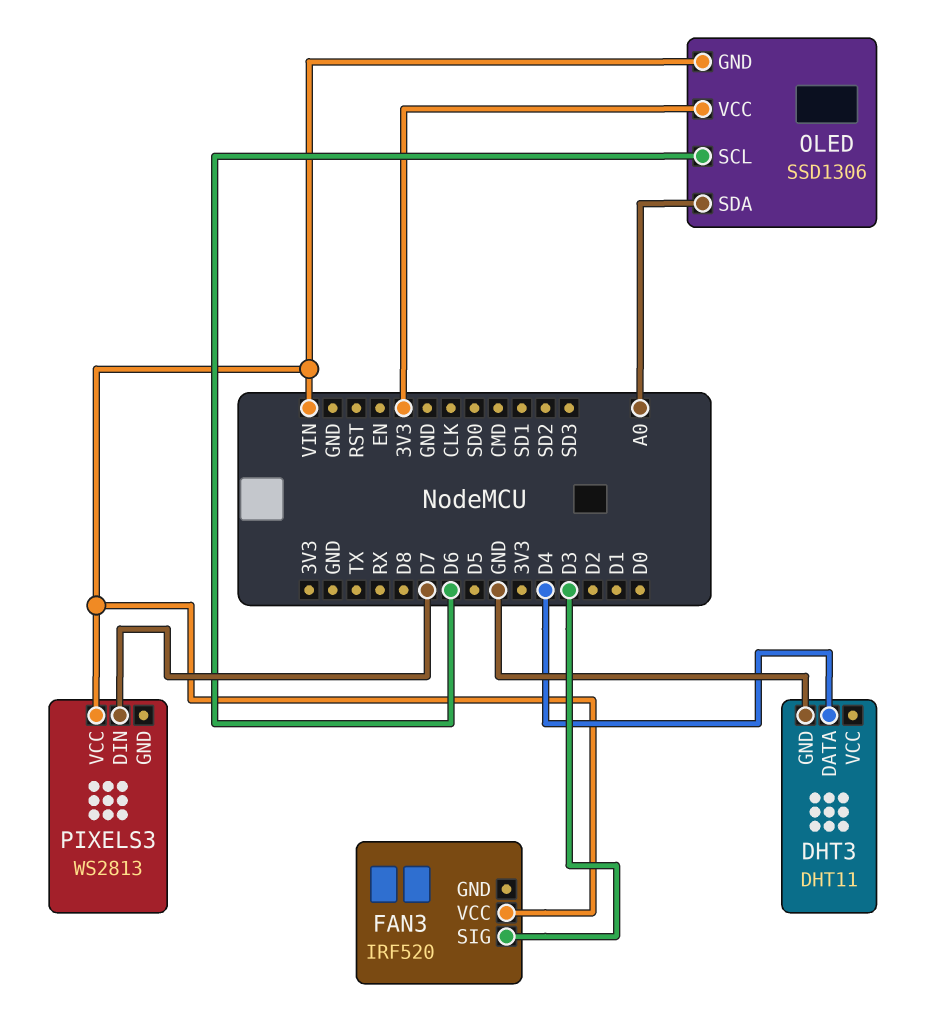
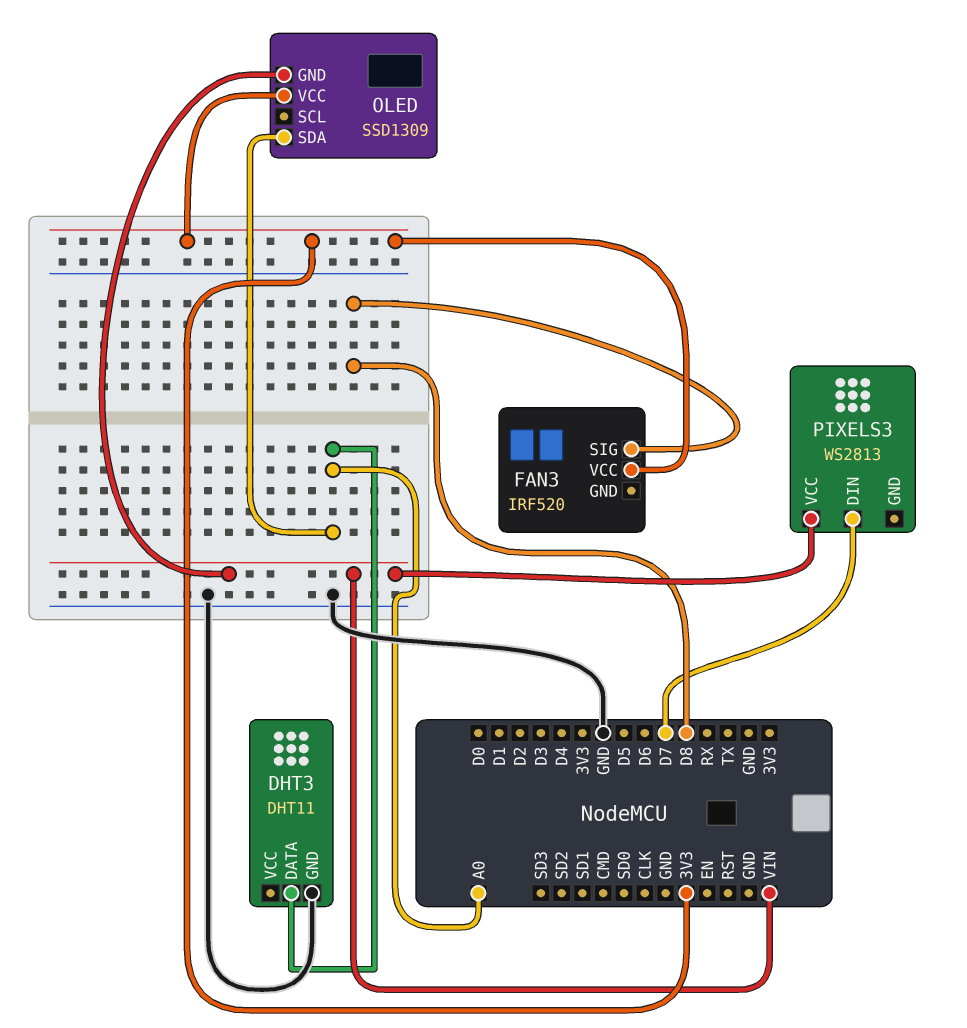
DHT3 pin DATA: D4 -> A0
FAN3 pin SIG: D3 -> D8
FAN3 pin VCC: VIN -> 3V3
OLED: SSD1306 -> SSD1309
OLED pin SCL: D6 -> none

